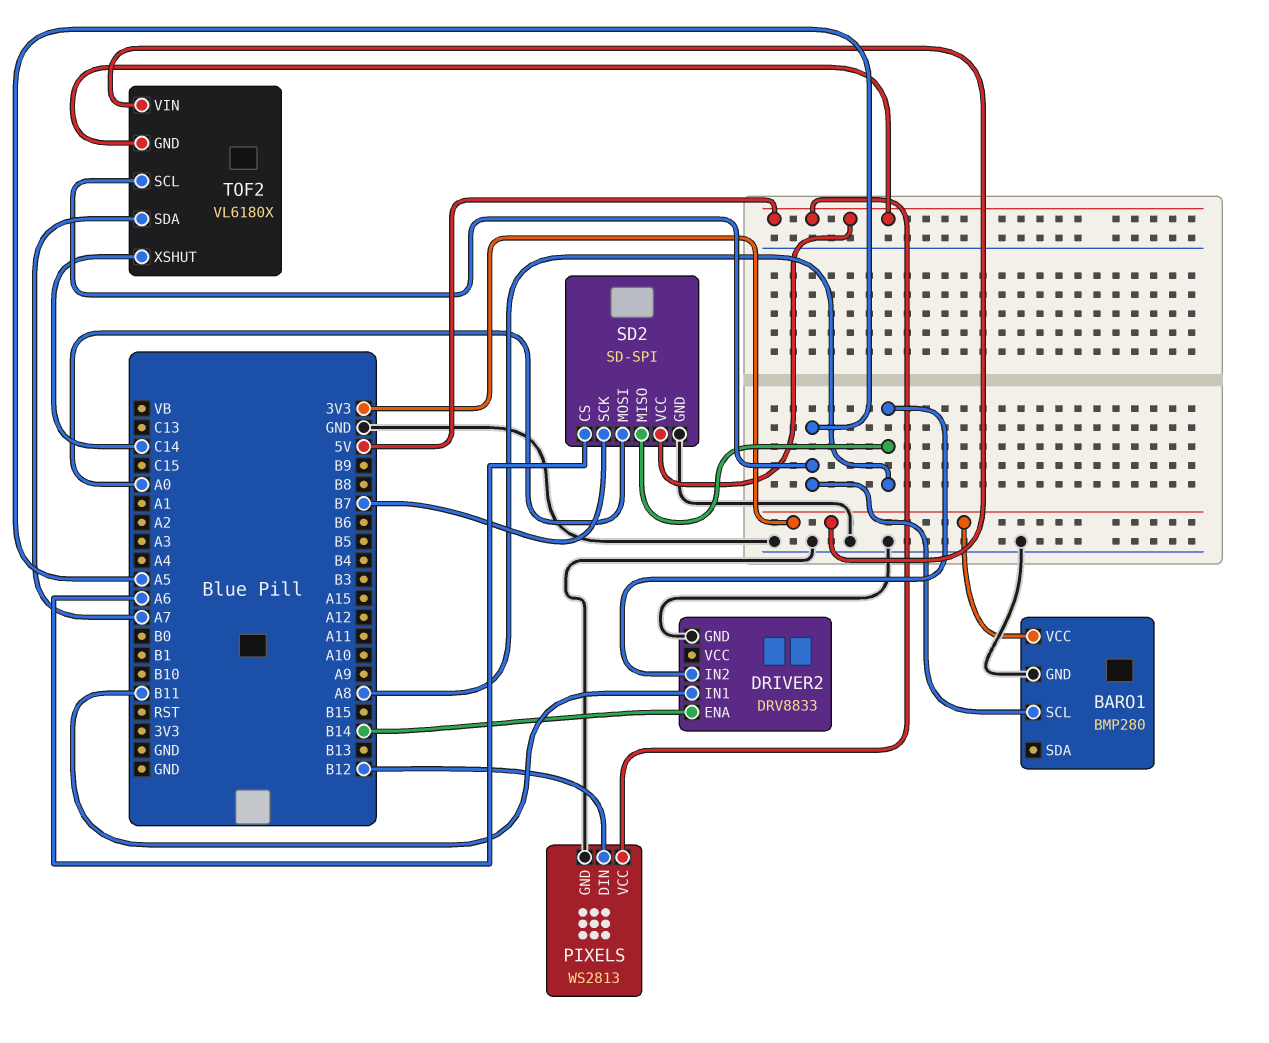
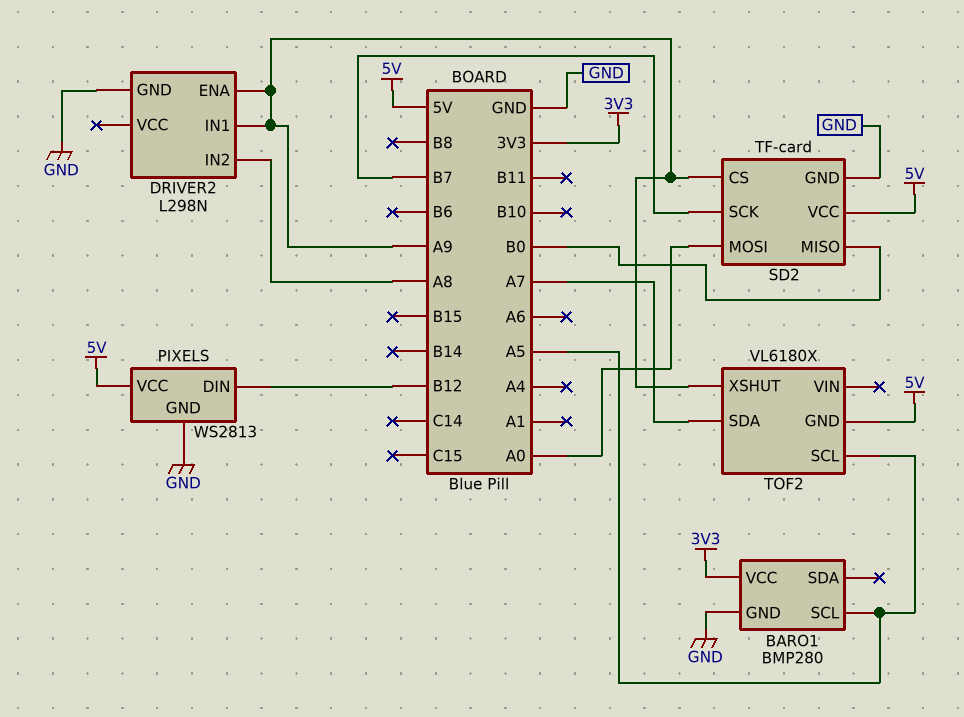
DRIVER2: DRV8833 -> L298N
DRIVER2 pin ENA: B14 -> A9
DRIVER2 pin IN1: B11 -> A9
SD2: SD-SPI -> TF-card
SD2 pin CS: A6 -> A9
SD2 pin MISO: A8 -> B0
TOF2 pin VIN: 3V3 -> none
TOF2 pin XSHUT: C14 -> A9

